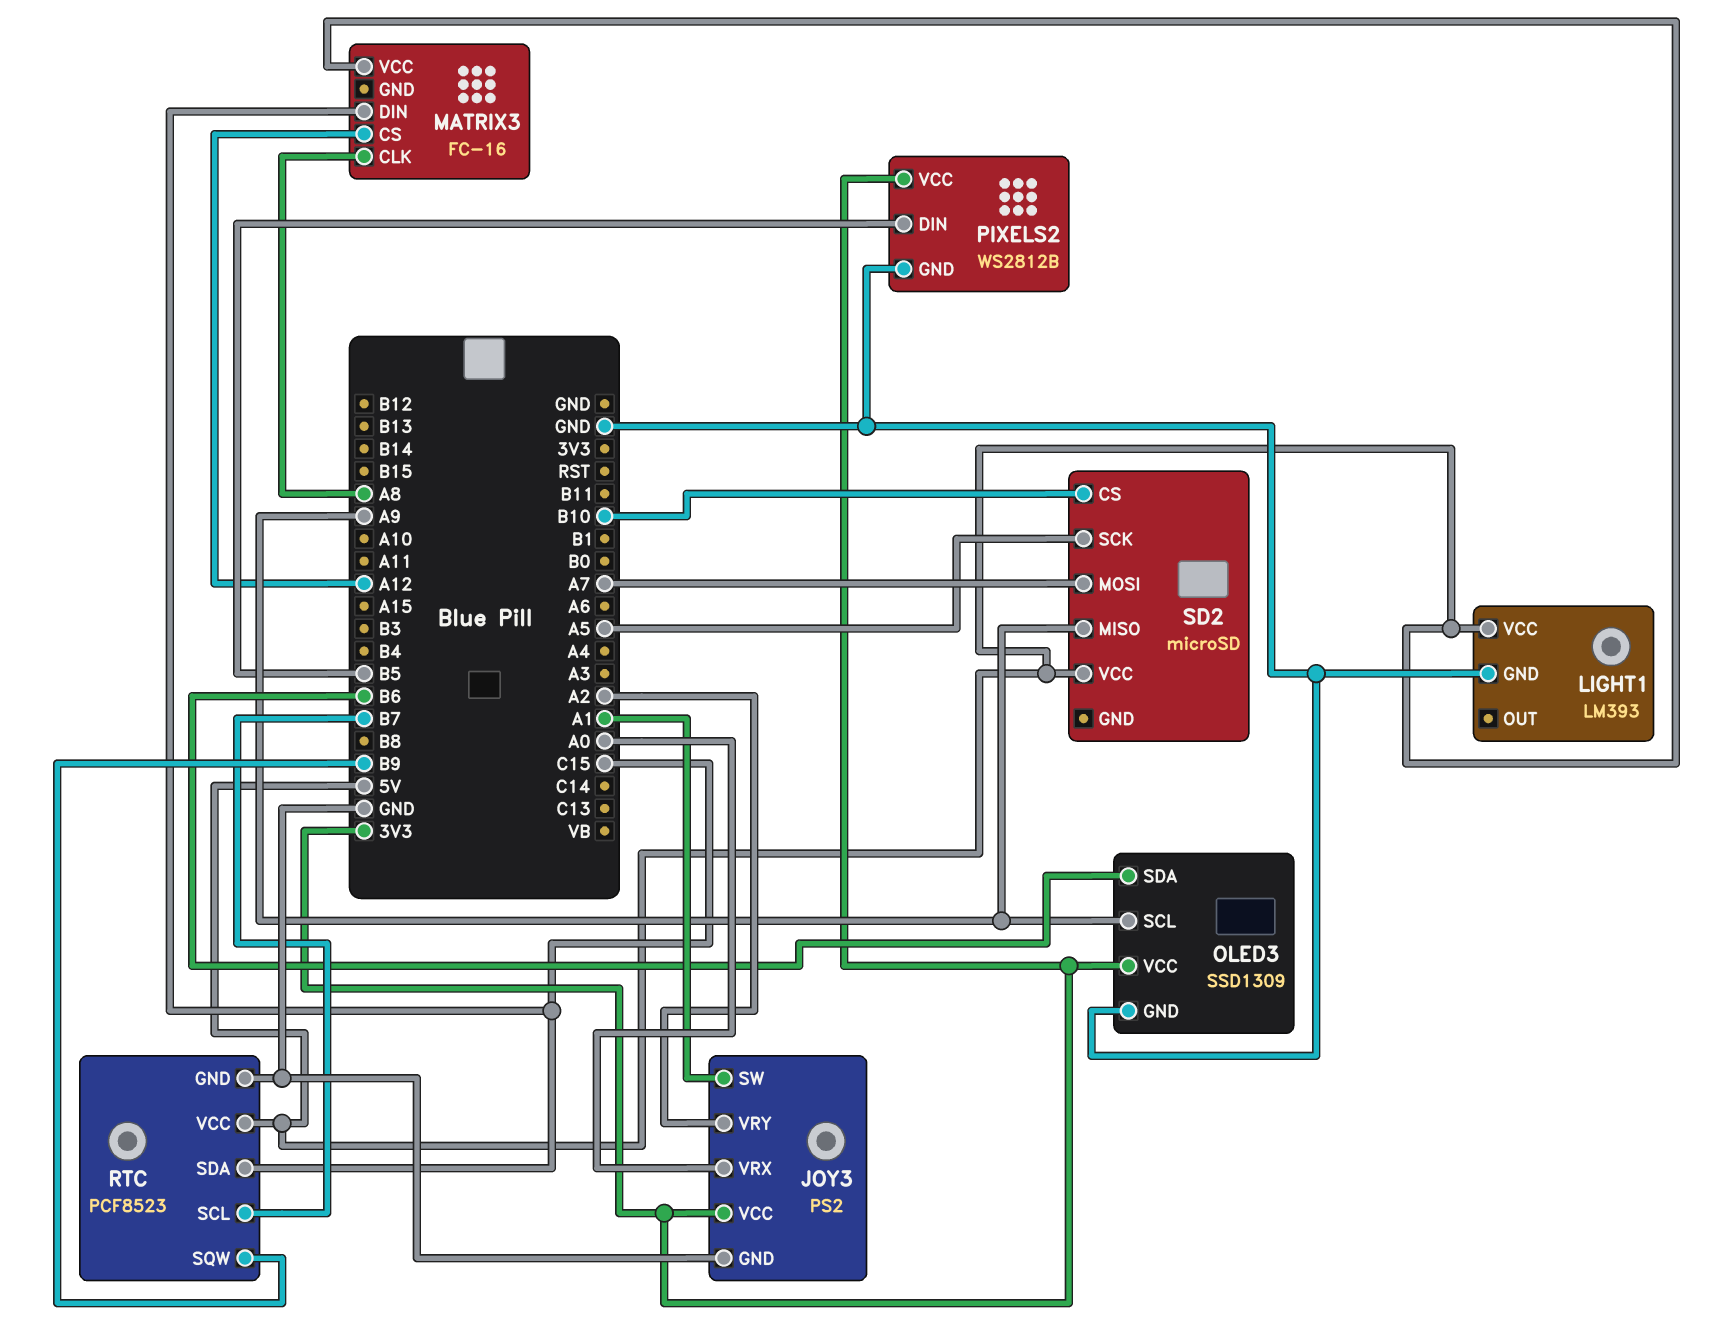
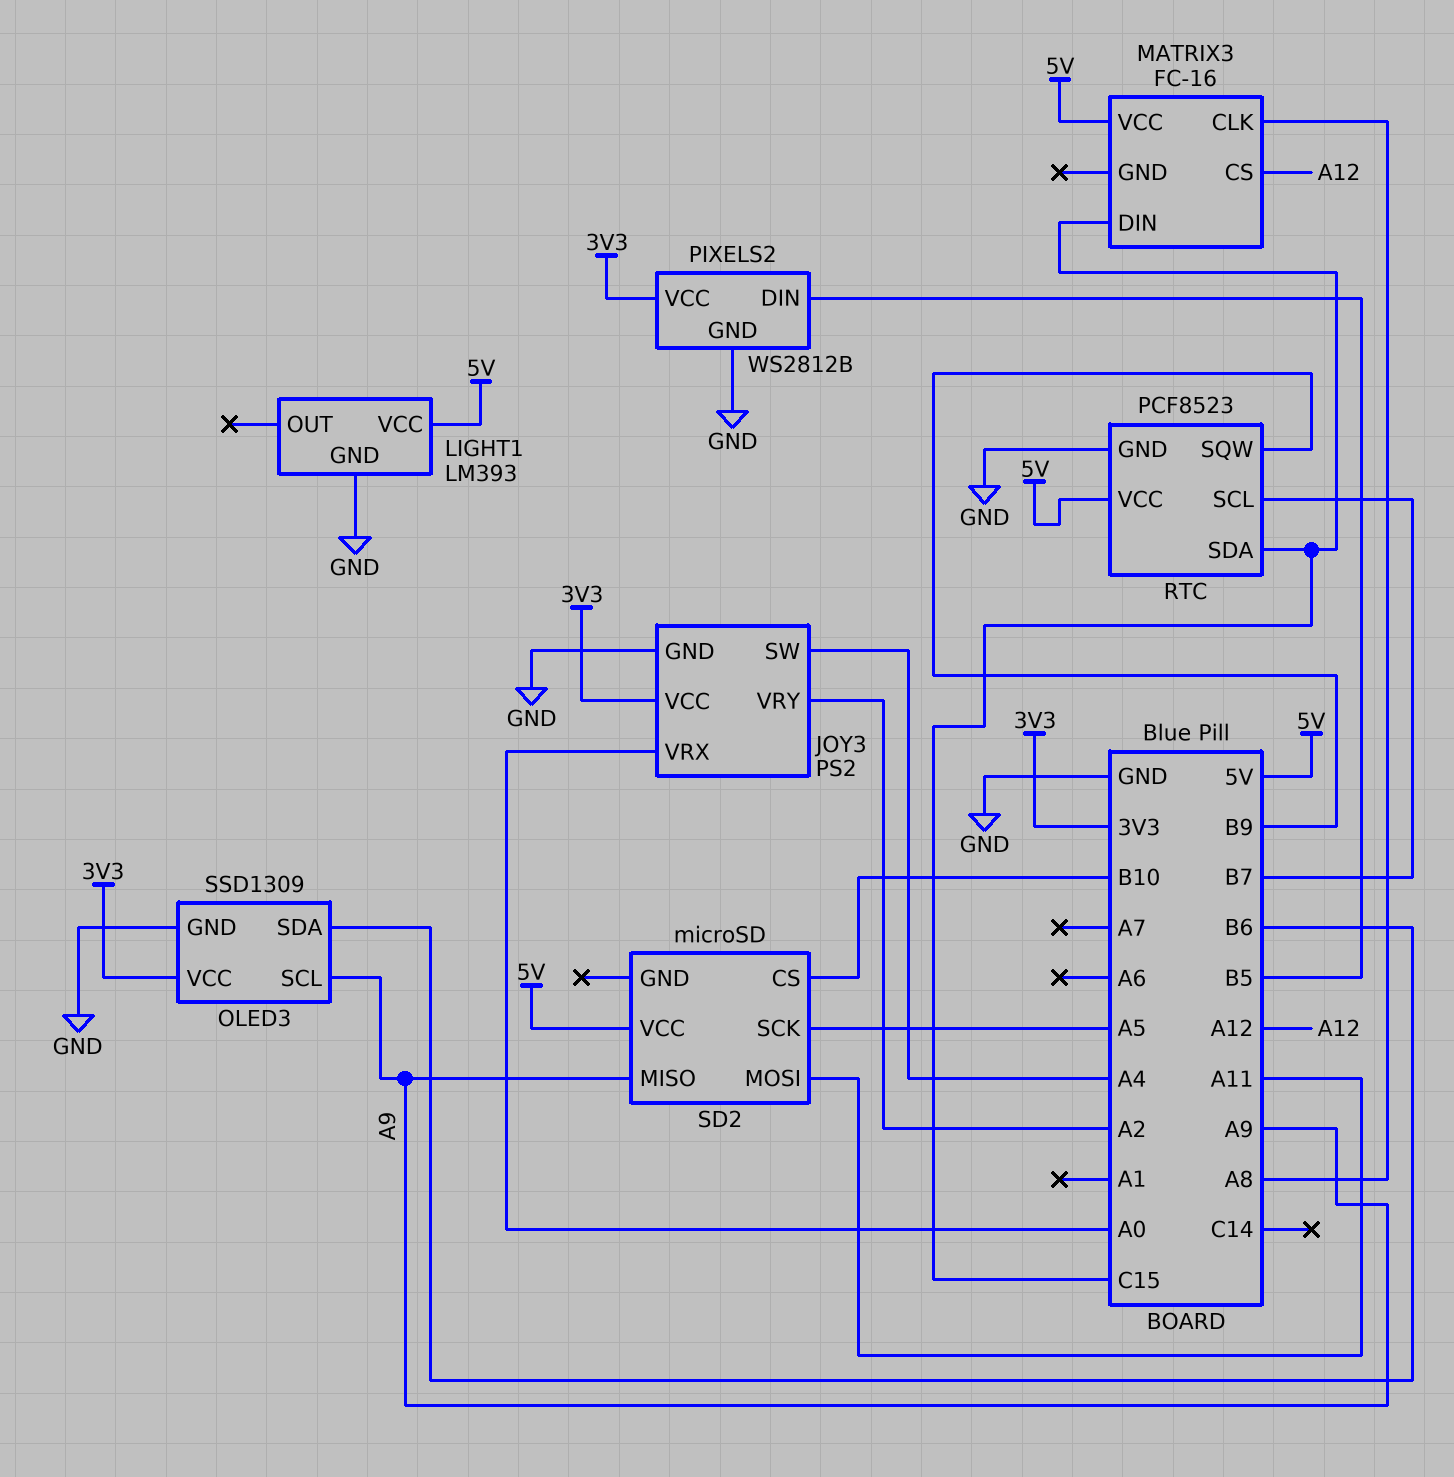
JOY3 pin SW: A1 -> A4
SD2 pin MOSI: A7 -> A11

